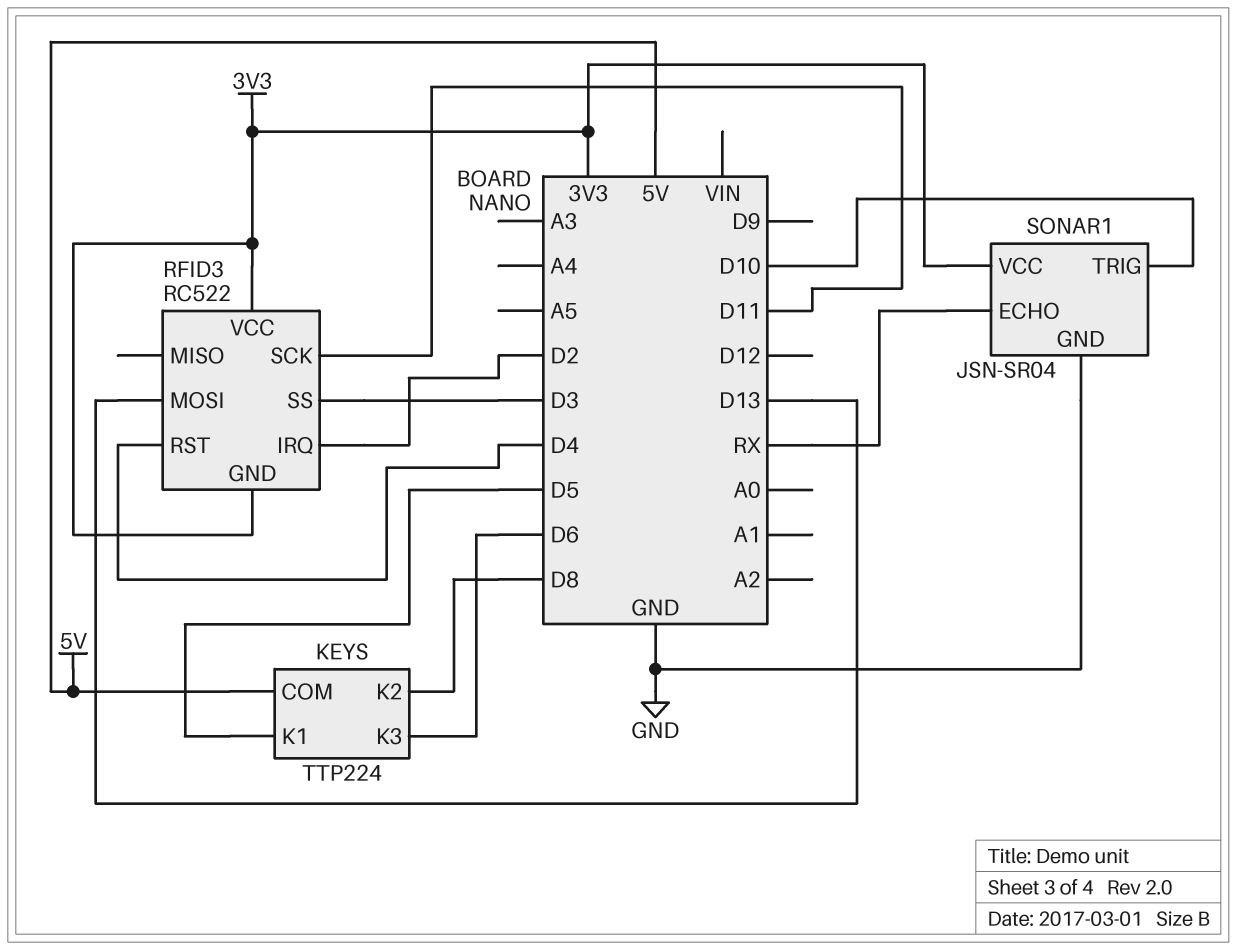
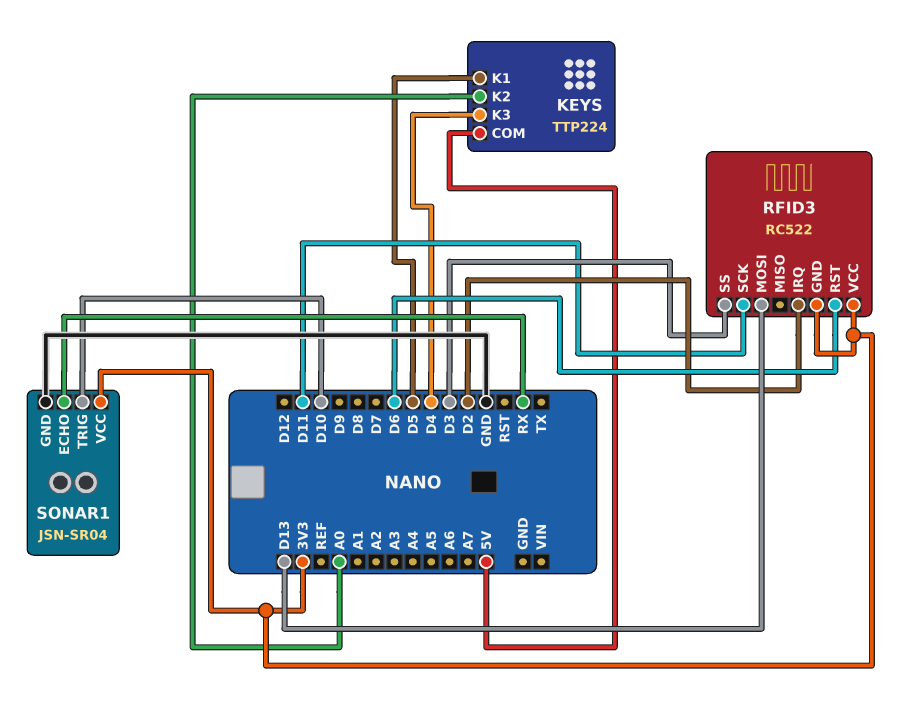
KEYS pin K2: D8 -> A0
KEYS pin K3: D6 -> D4
RFID3 pin RST: D4 -> D6

